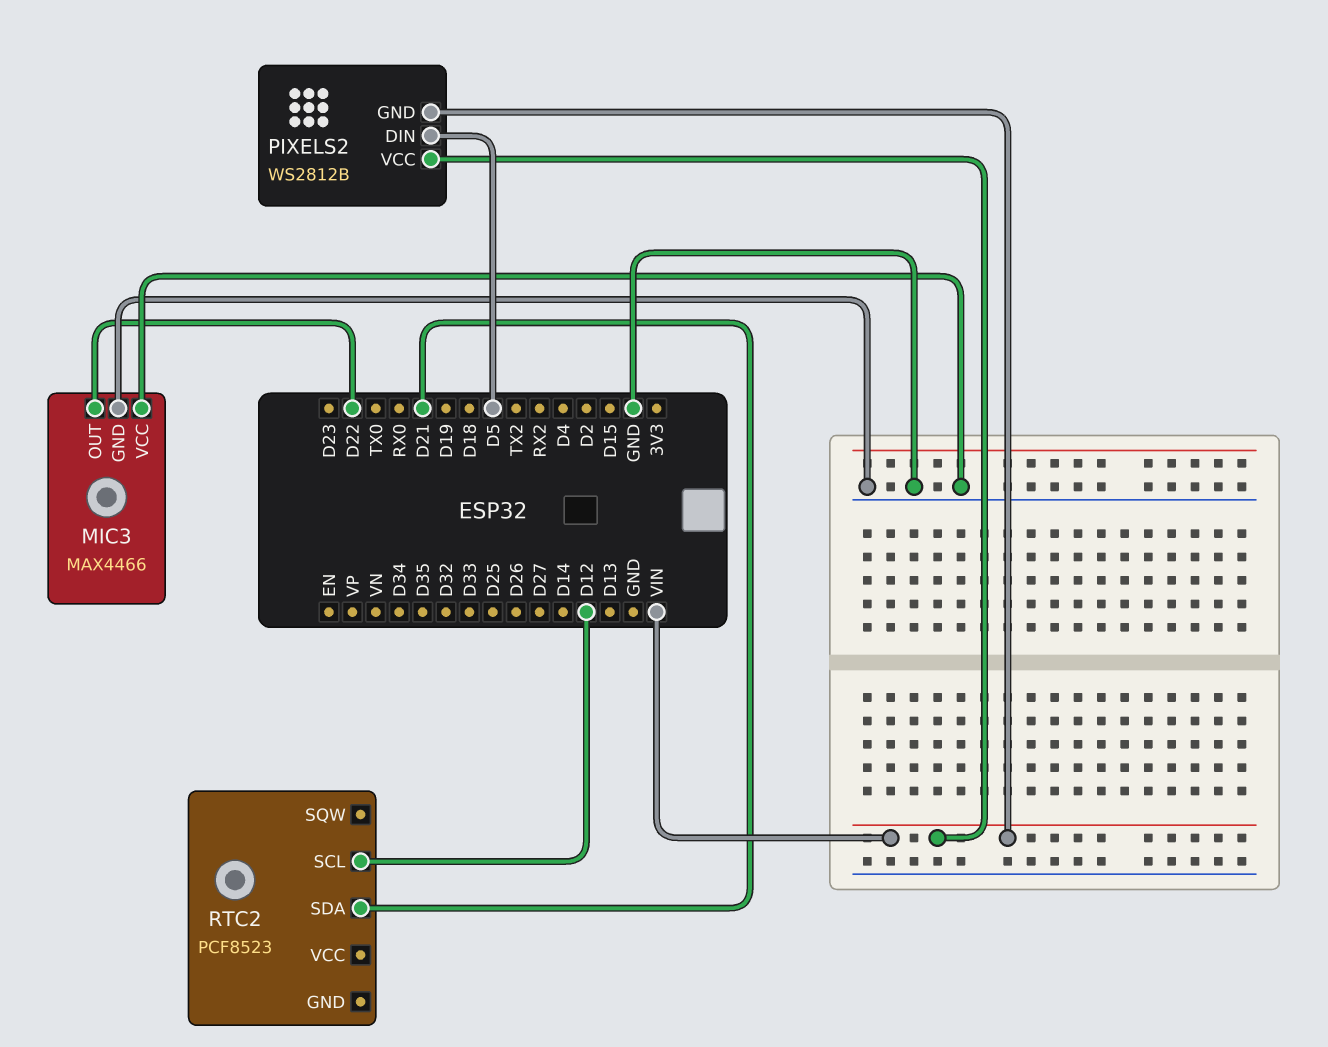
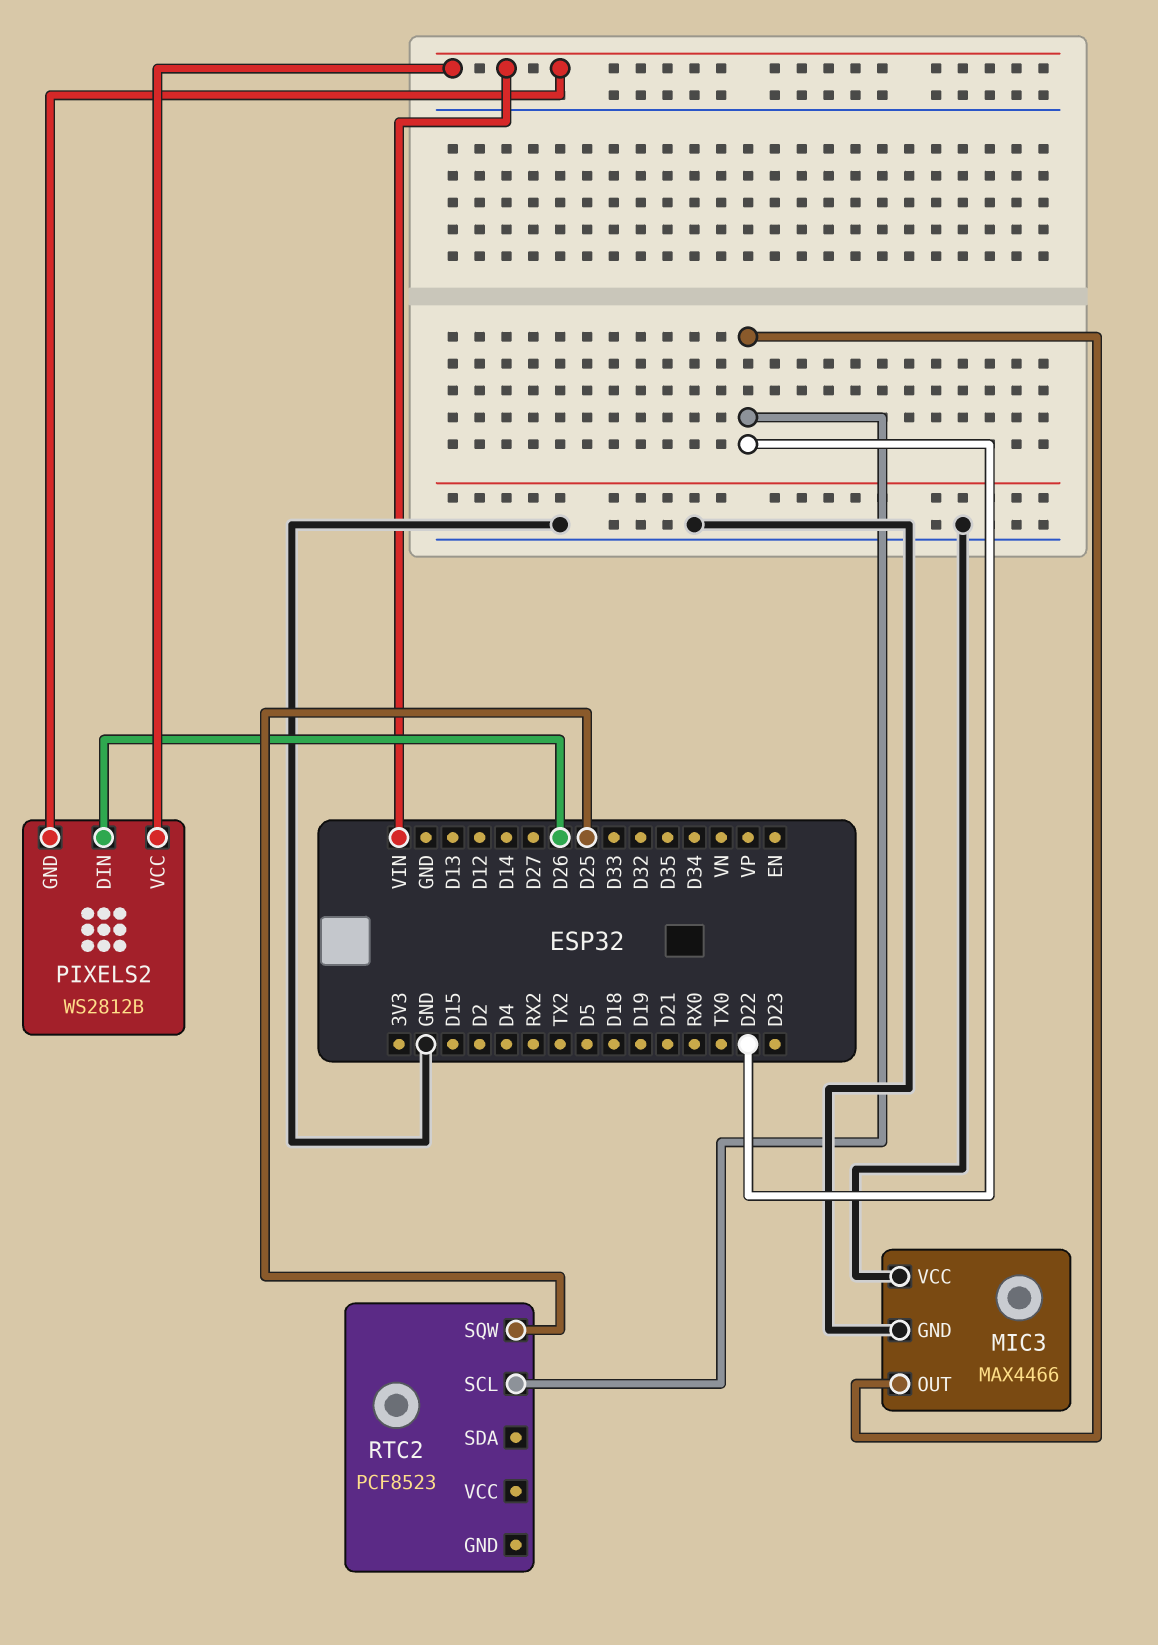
PIXELS2 pin DIN: D5 -> D26
RTC2 pin SCL: D12 -> D22
RTC2 pin SDA: D21 -> none
RTC2 pin SQW: none -> D25

